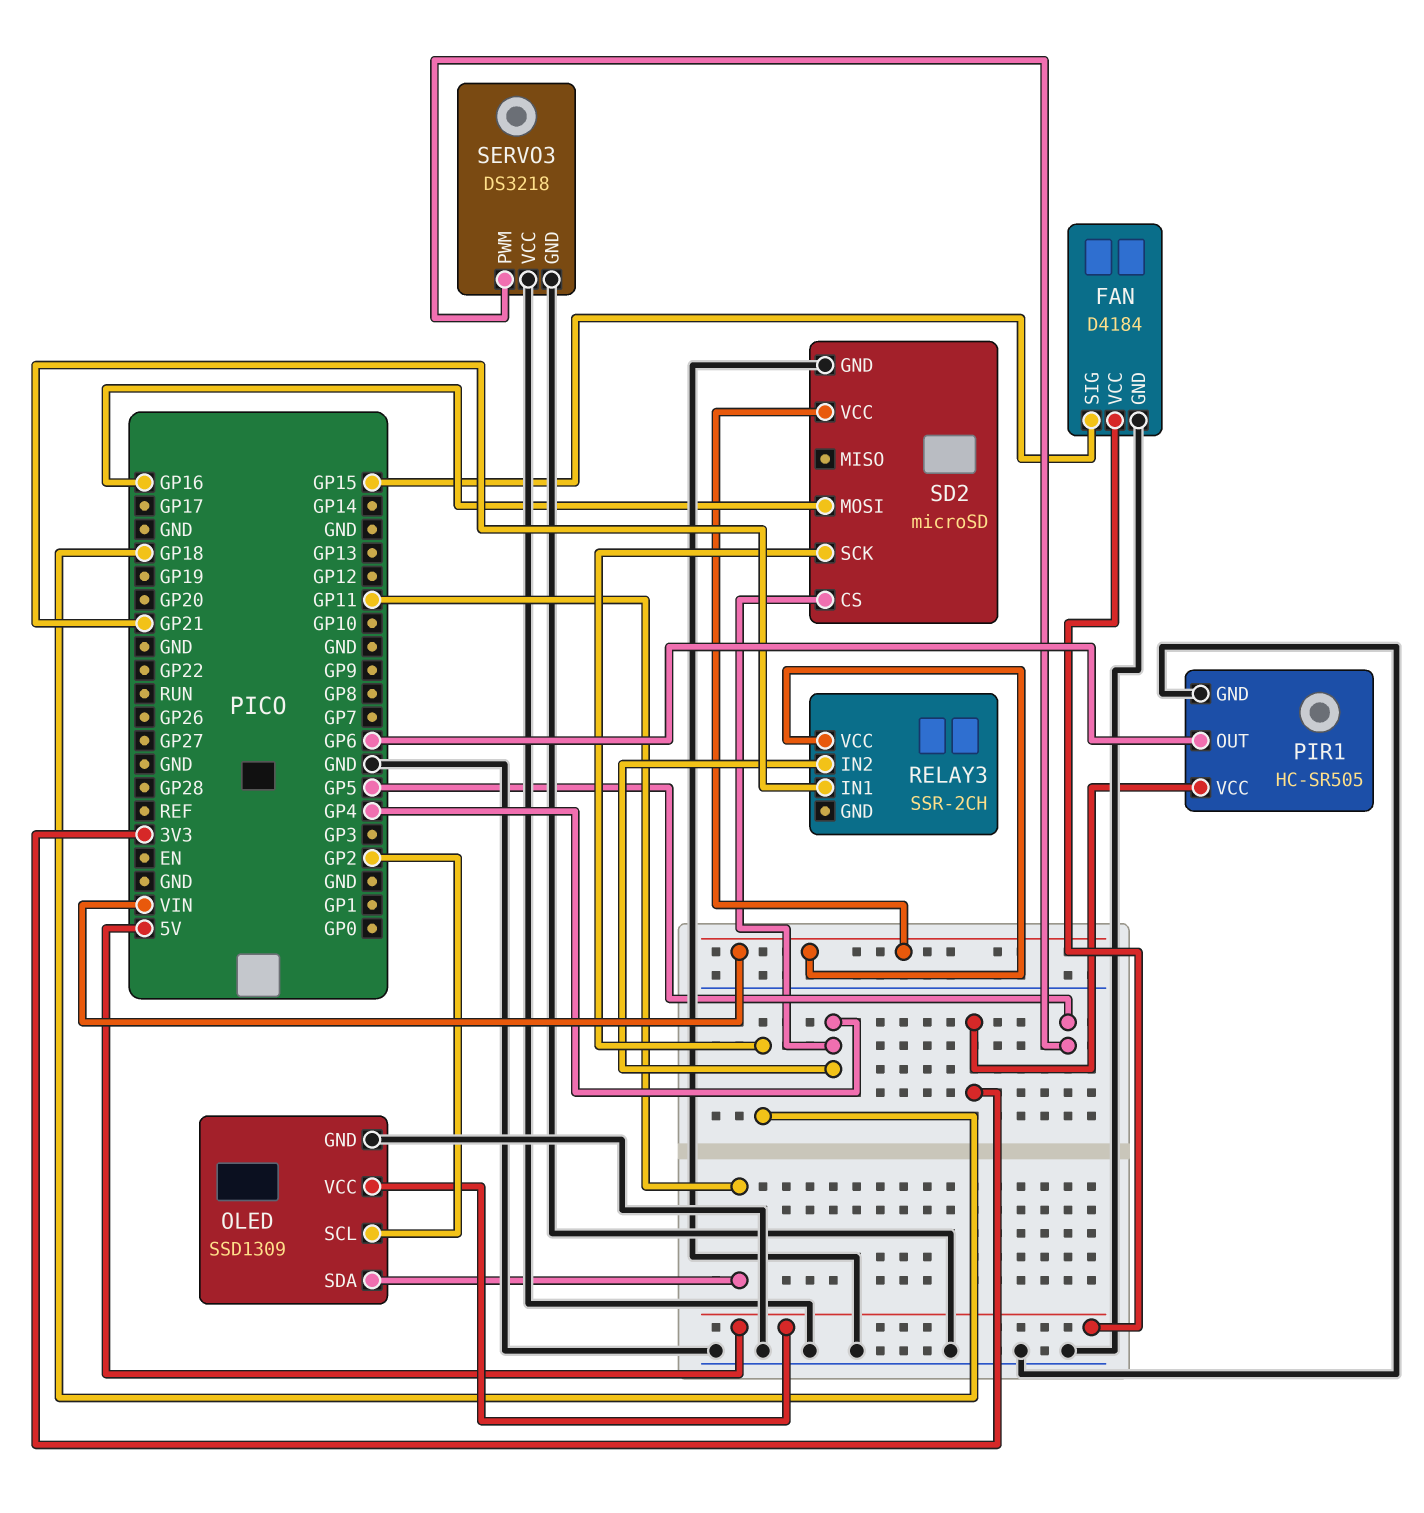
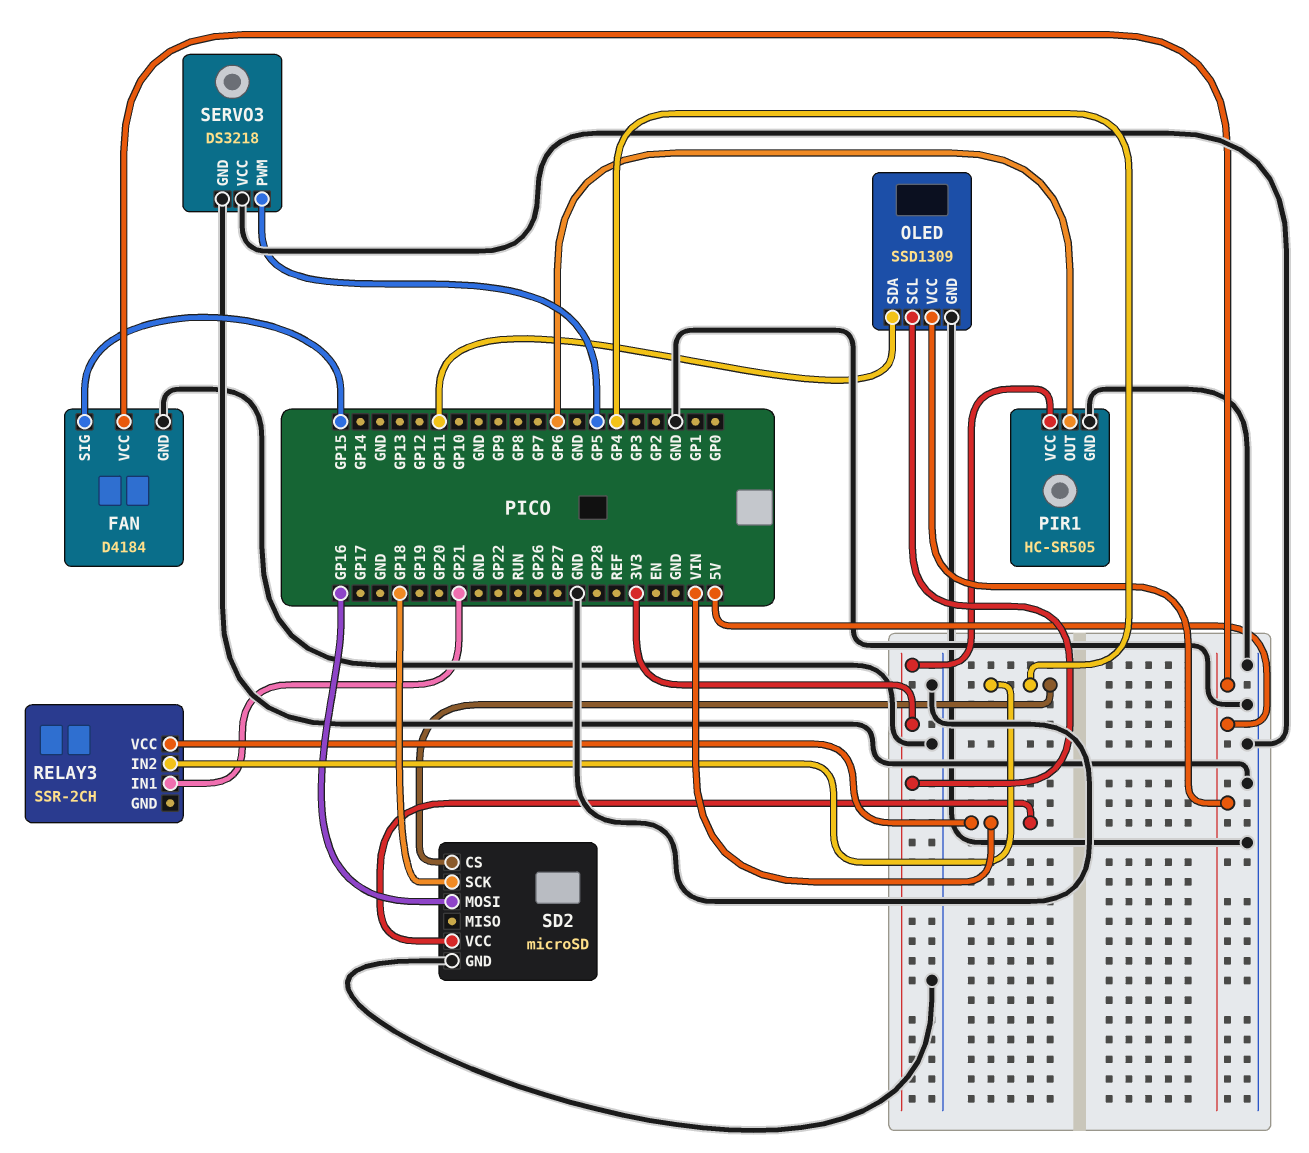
OLED pin SCL: GP2 -> 3V3

